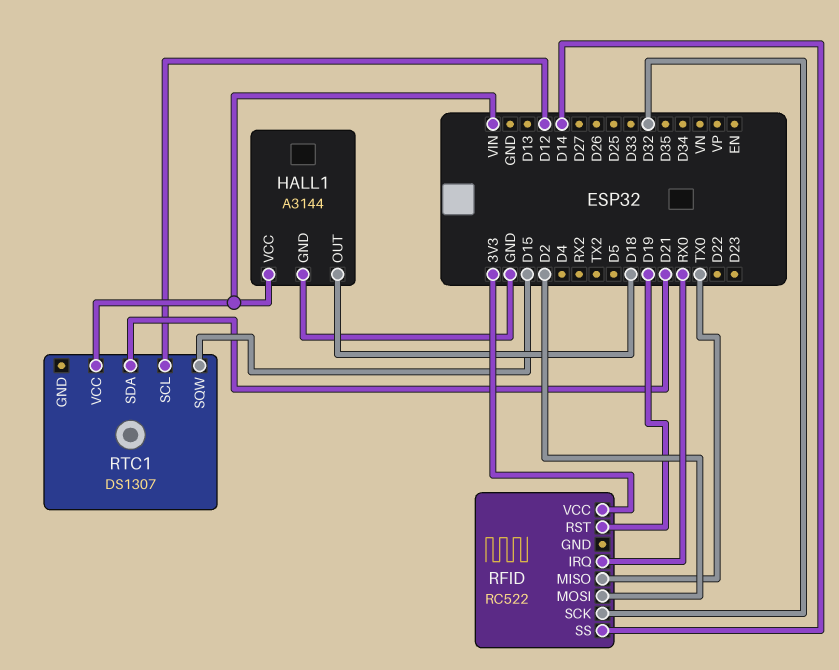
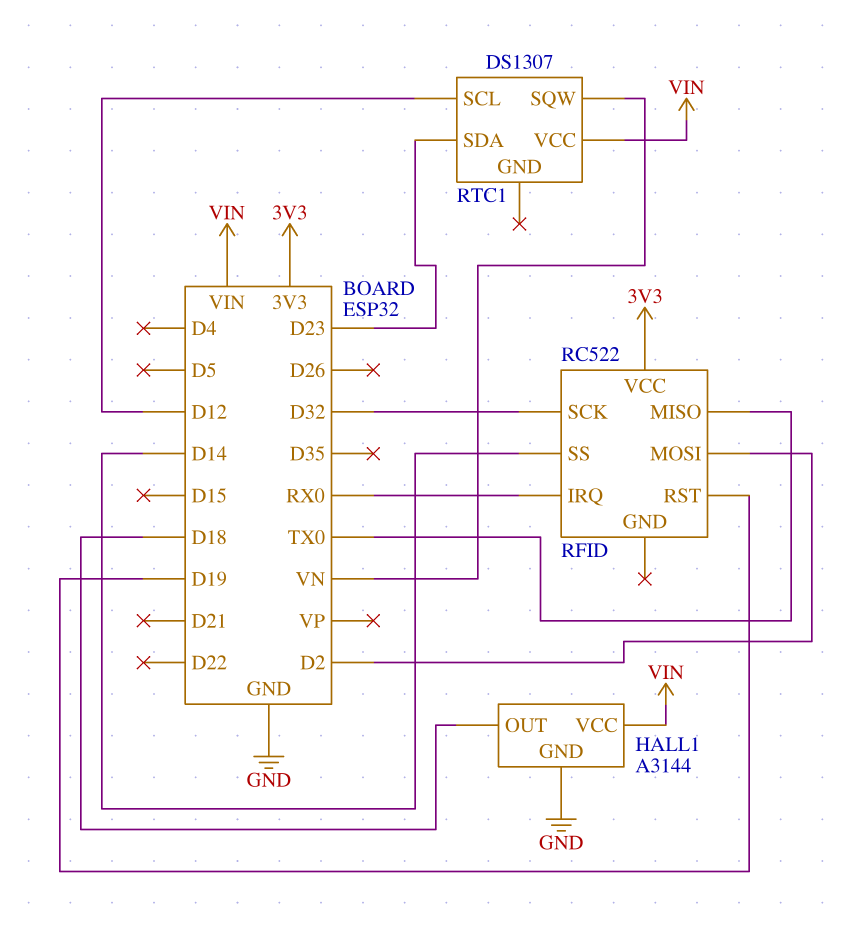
RTC1 pin SDA: D21 -> D23
RTC1 pin SQW: D15 -> VN

